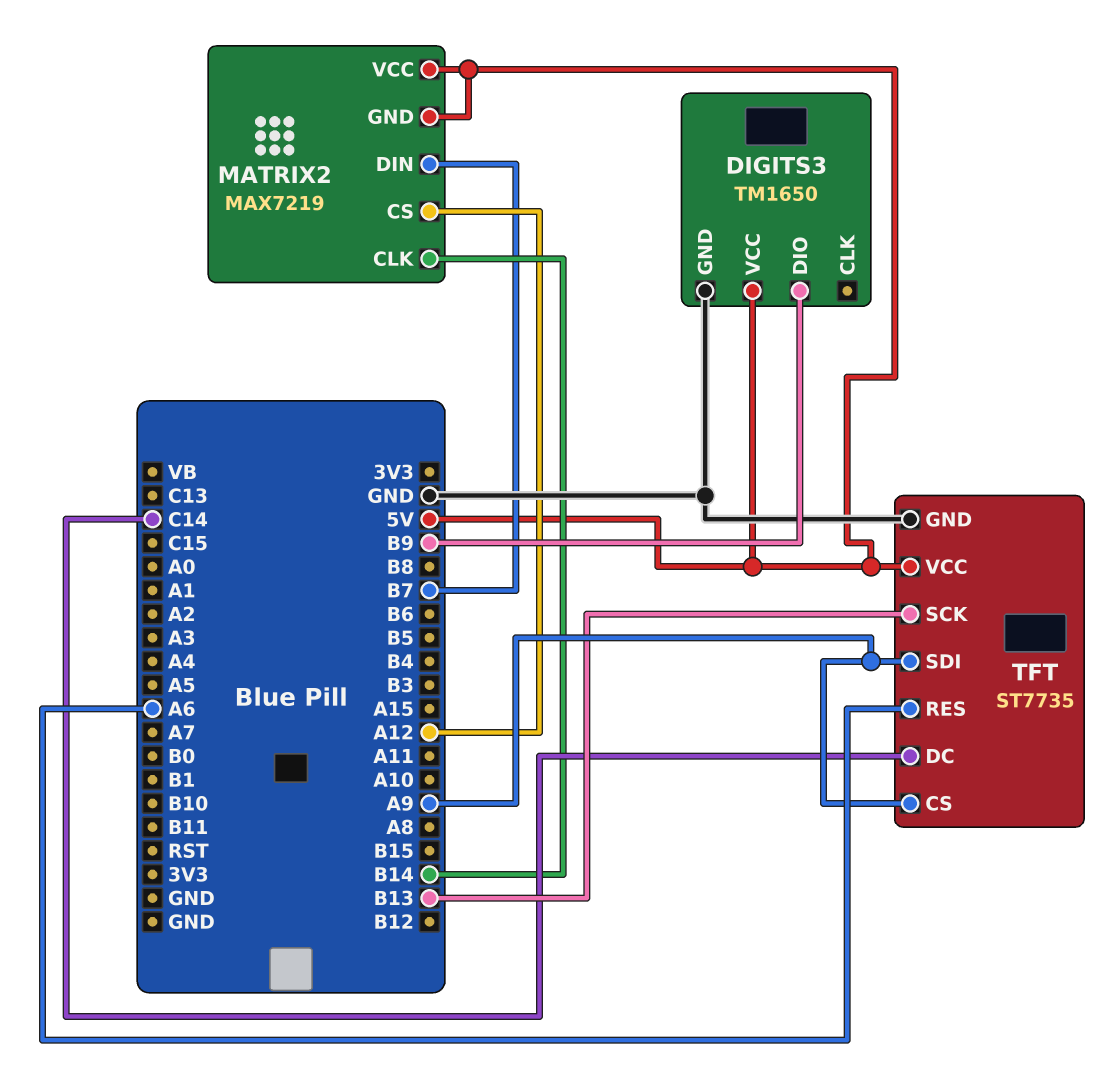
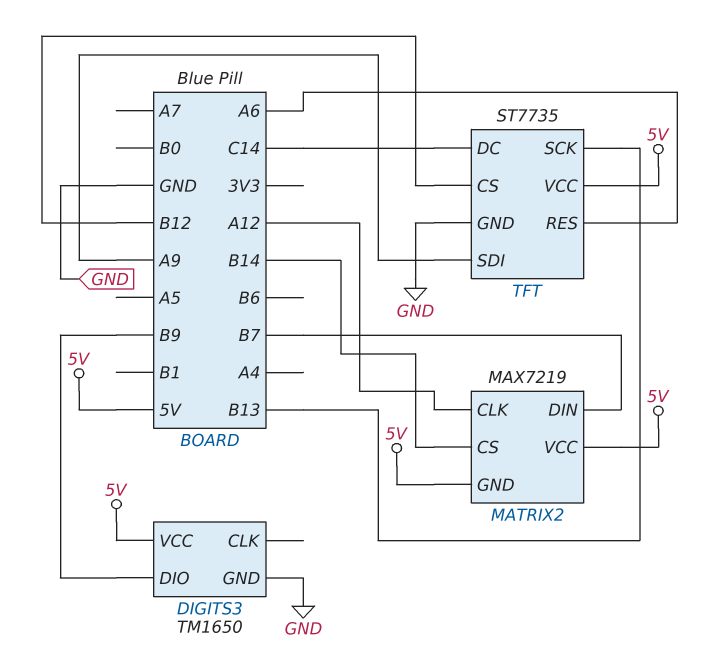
MATRIX2 pin CLK: B14 -> A12
MATRIX2 pin CS: A12 -> B14
TFT pin CS: A9 -> B12

